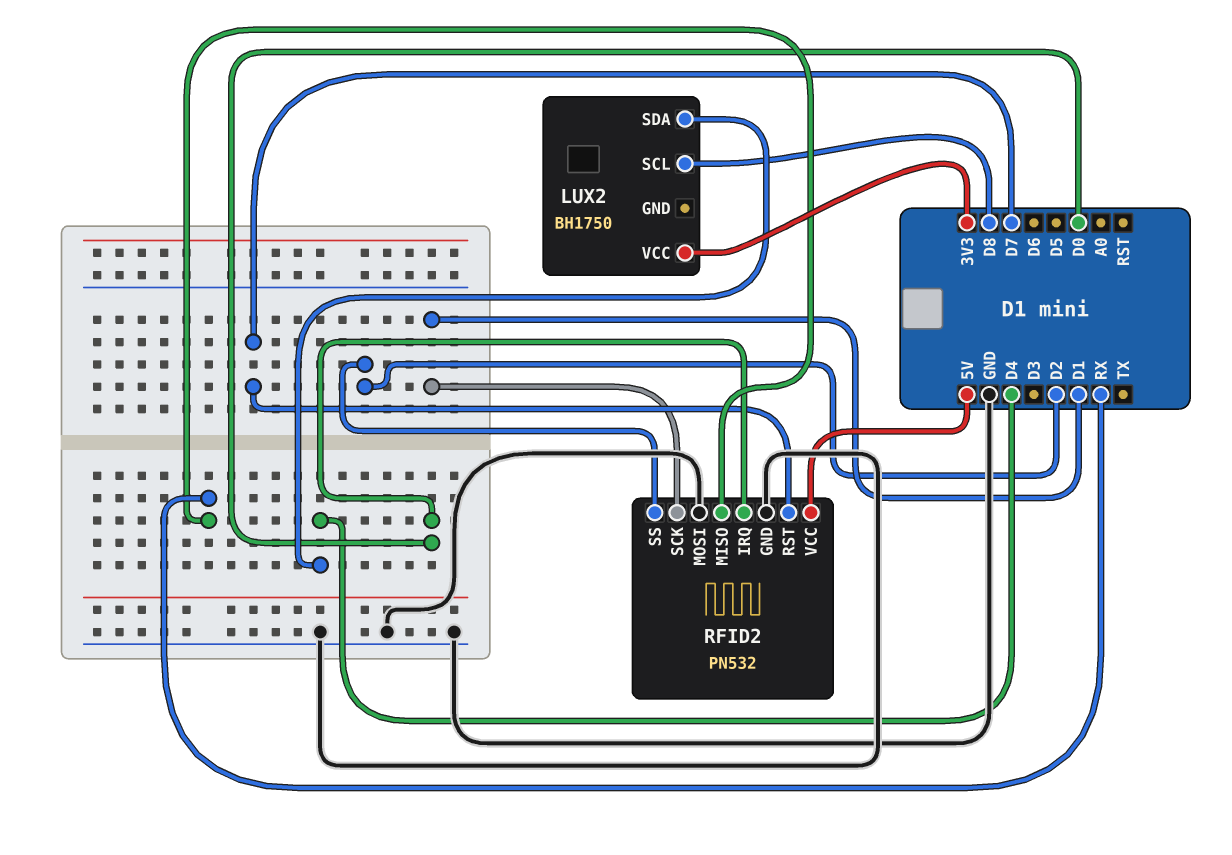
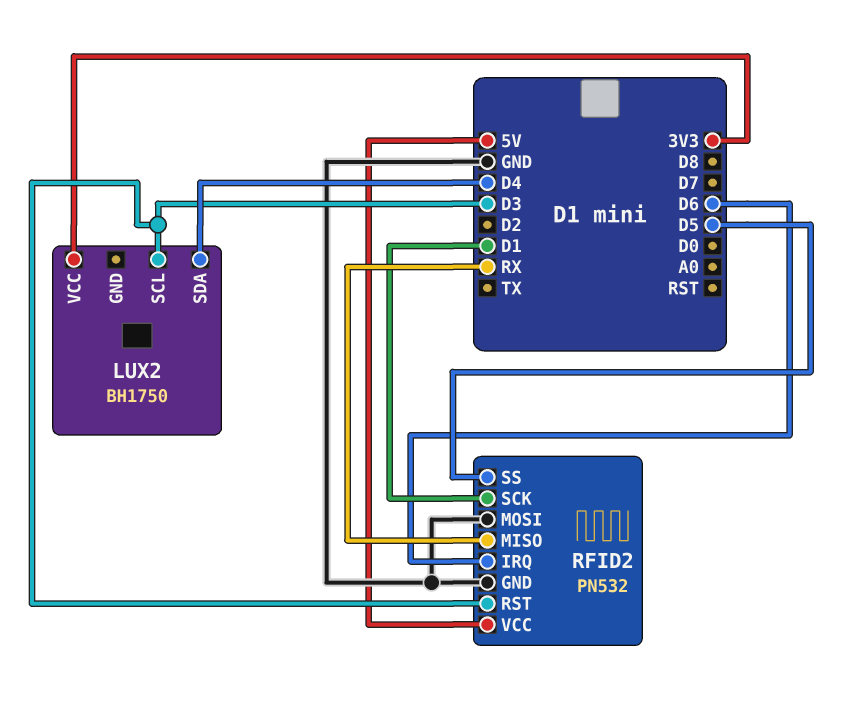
LUX2 pin SCL: D8 -> D3
RFID2 pin IRQ: D0 -> D6
RFID2 pin RST: D7 -> D3
RFID2 pin SS: D2 -> D5

